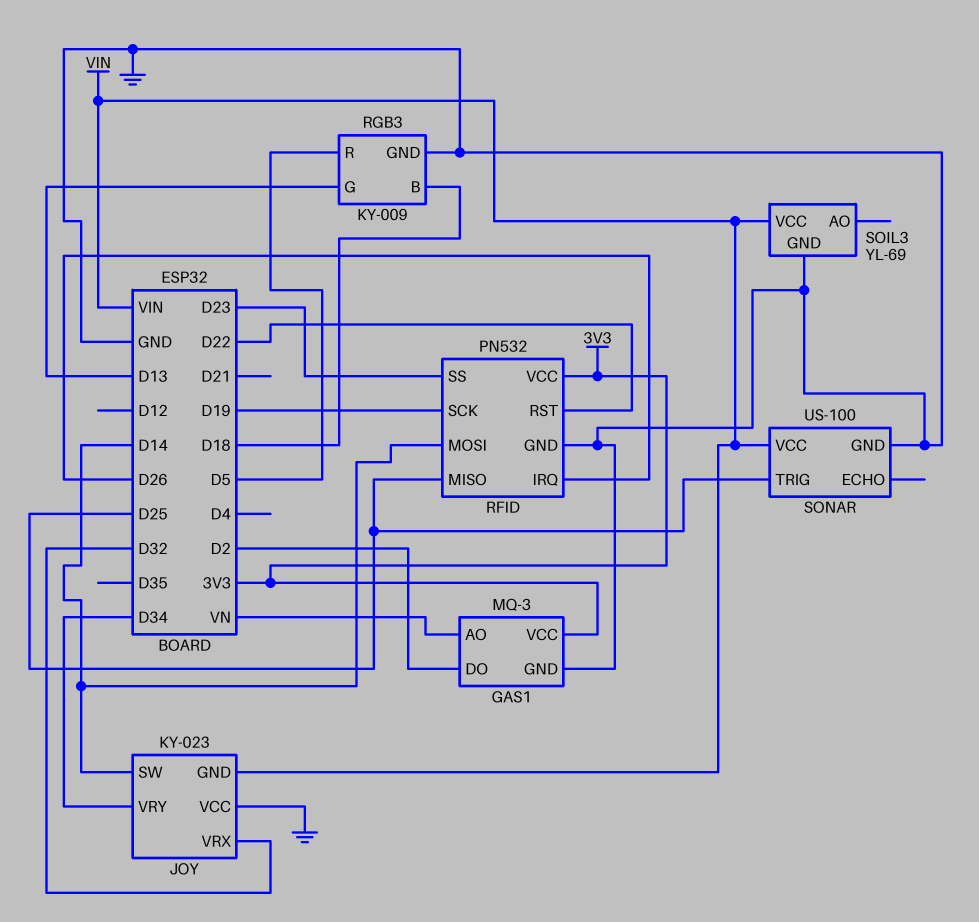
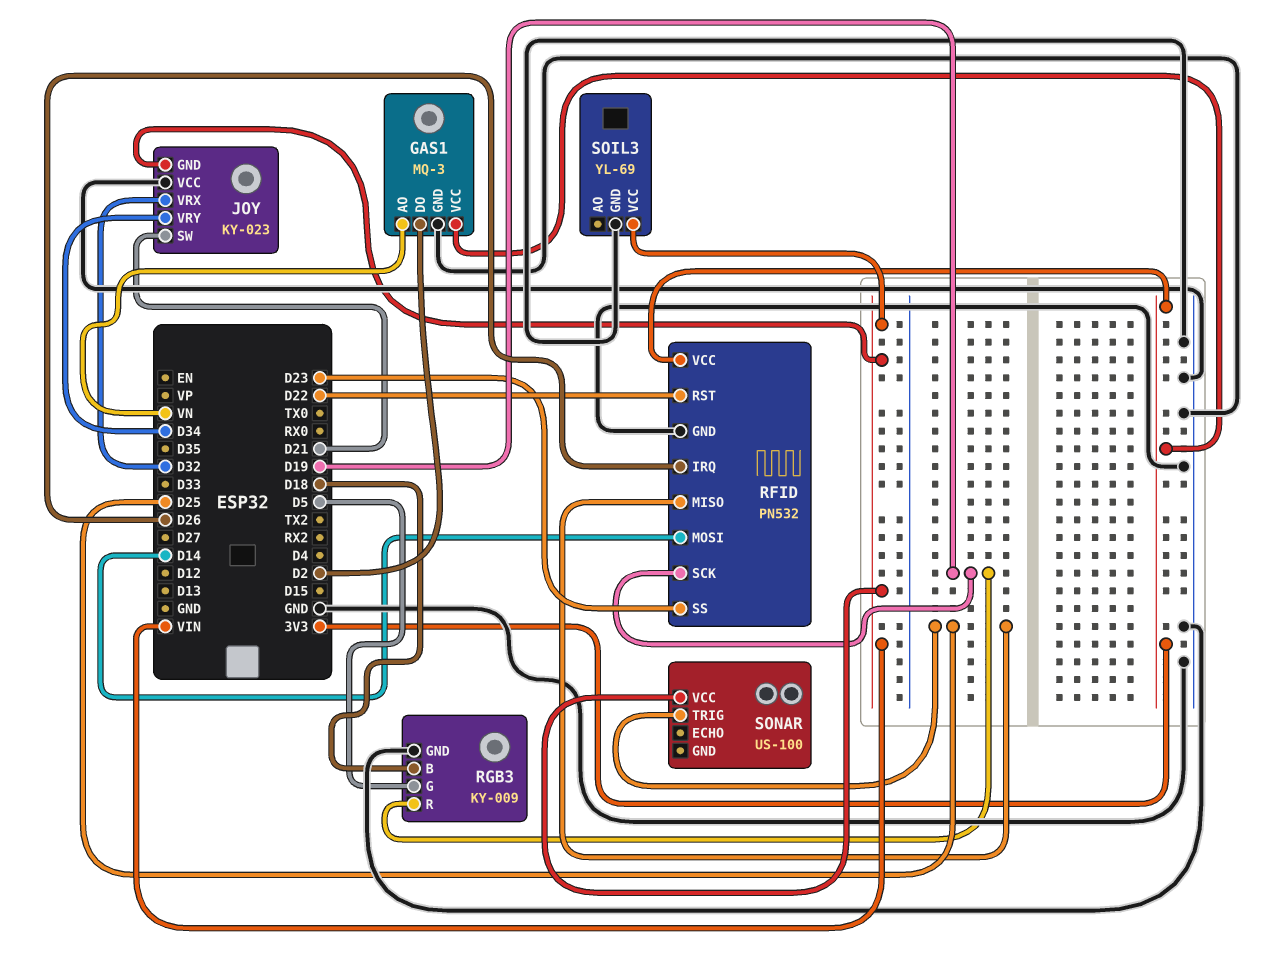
JOY pin SW: D14 -> D21
RGB3 pin G: D13 -> D5
RGB3 pin R: D5 -> D19
SONAR pin GND: GND -> none

